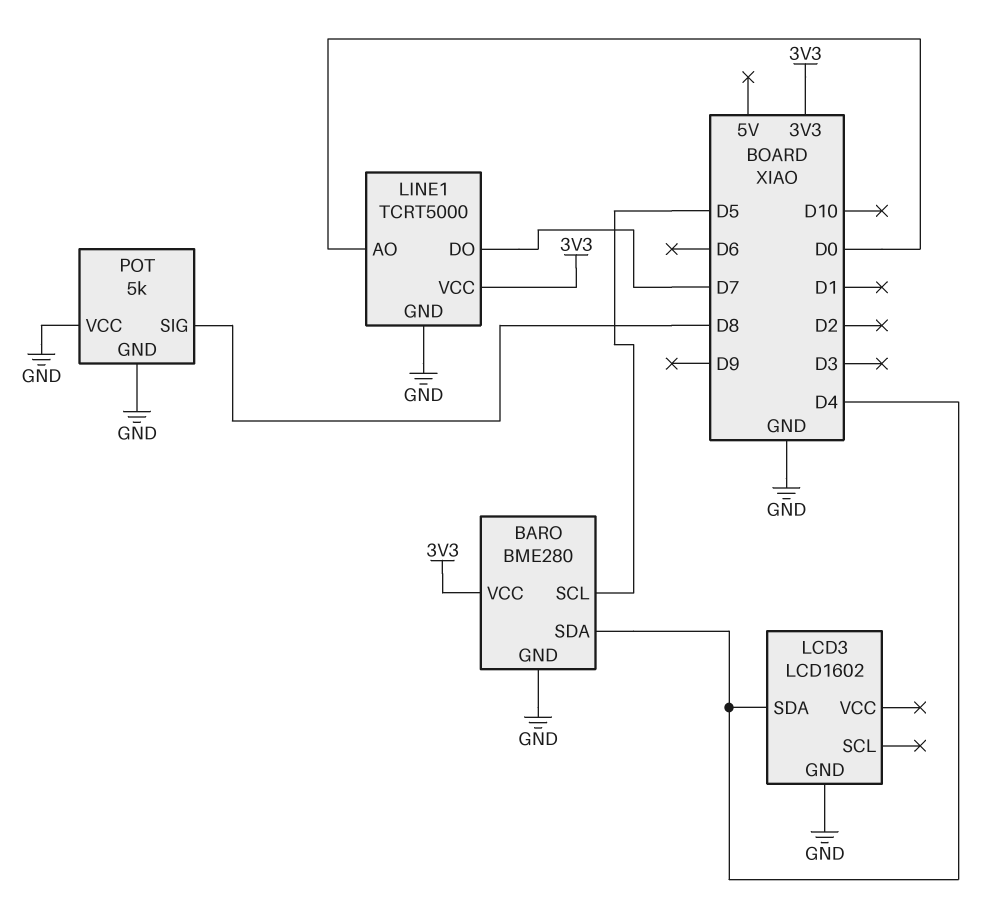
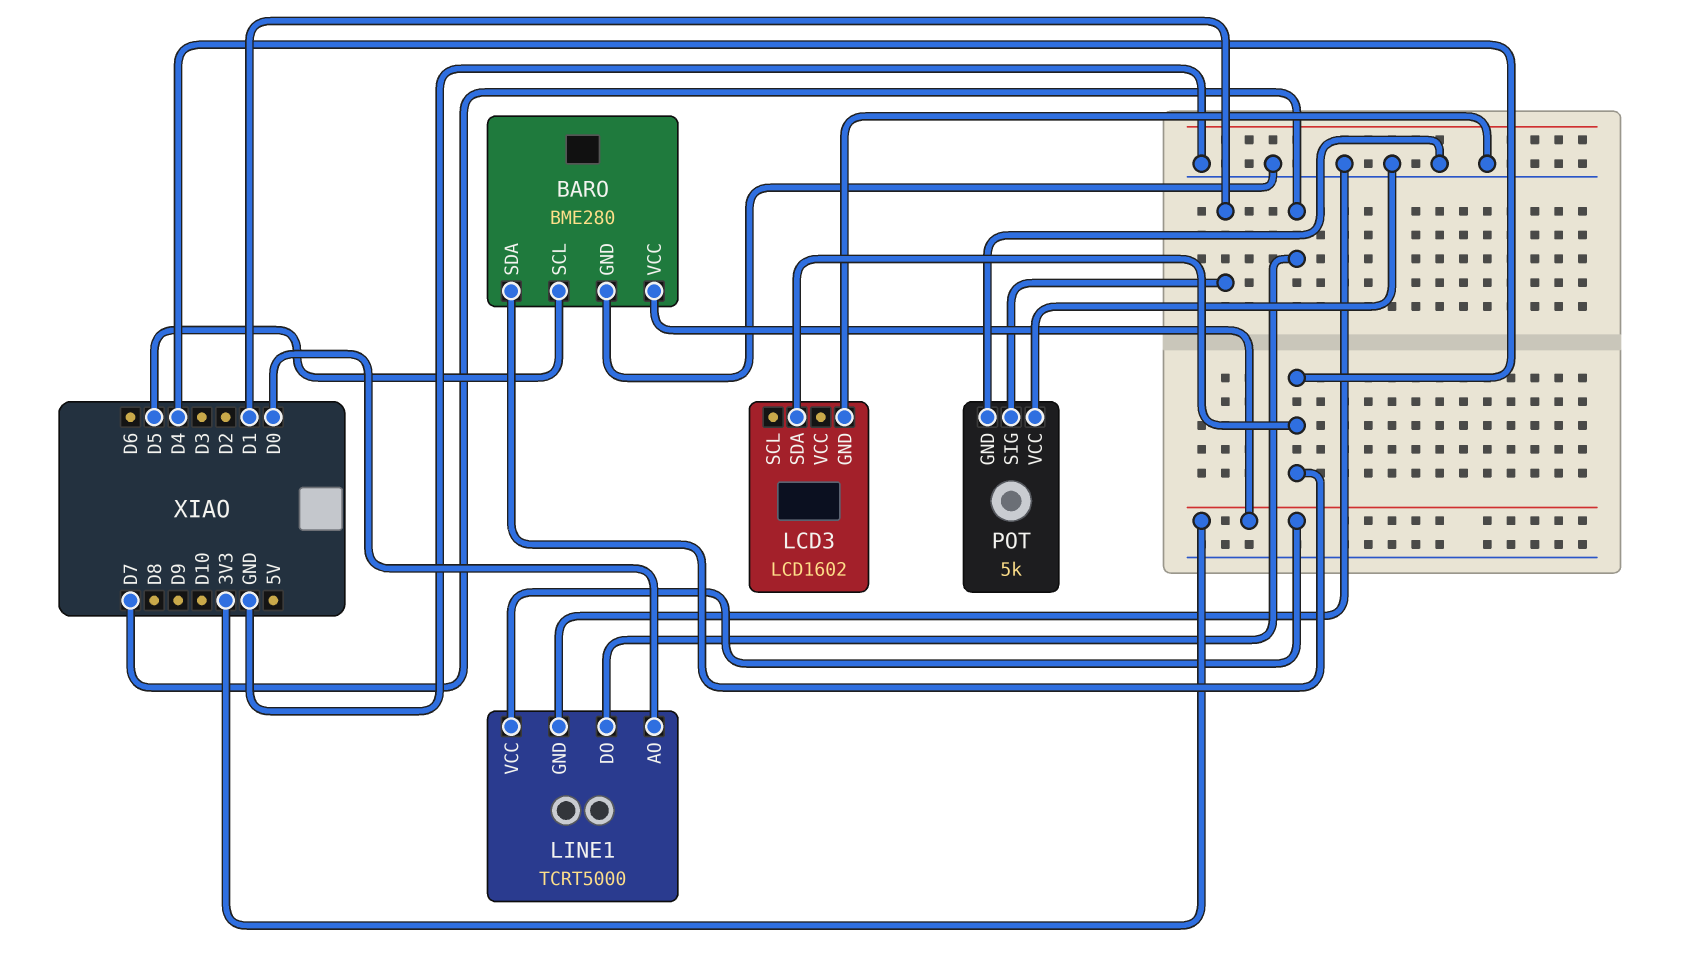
POT pin SIG: D8 -> D1

